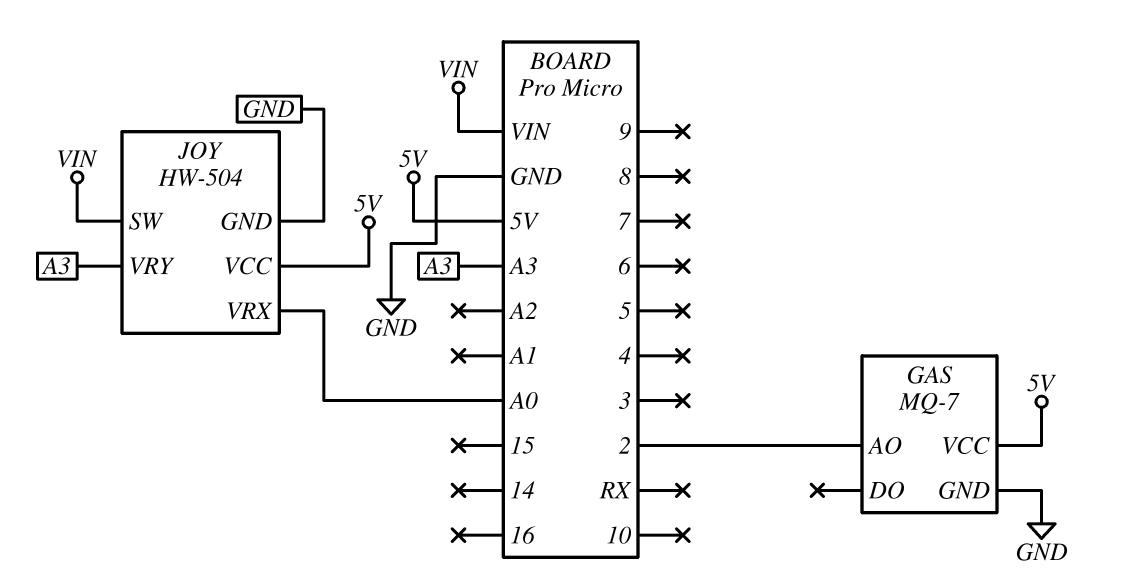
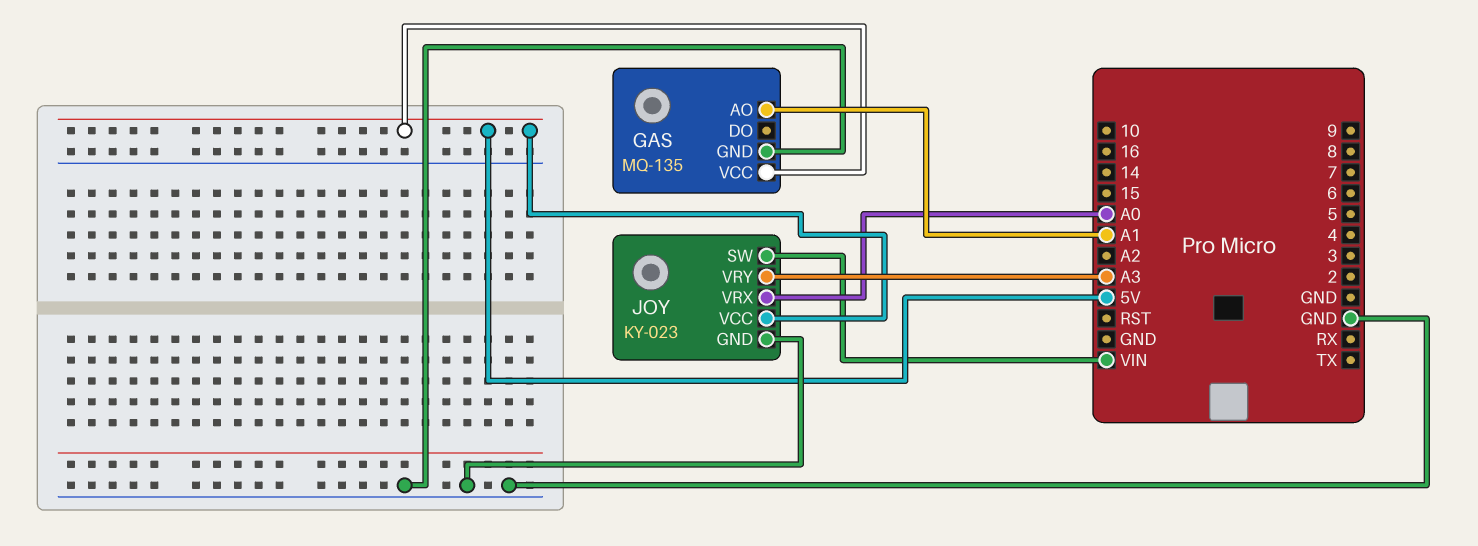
GAS: MQ-7 -> MQ-135
GAS pin AO: 2 -> A1
JOY: HW-504 -> KY-023

